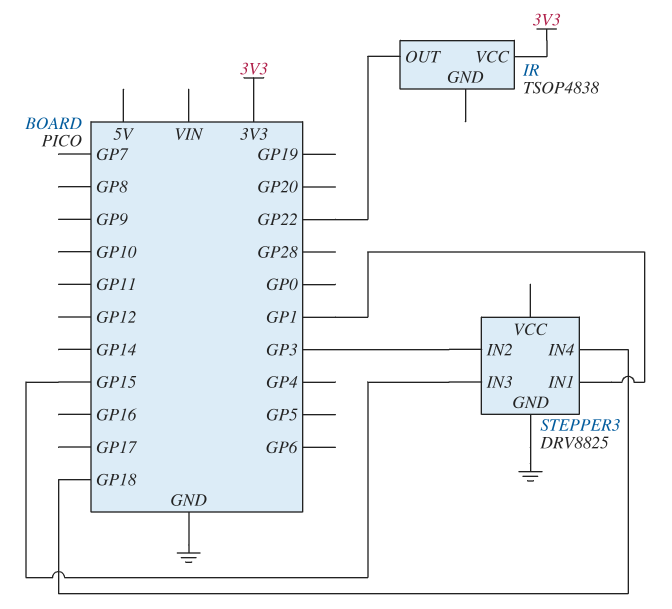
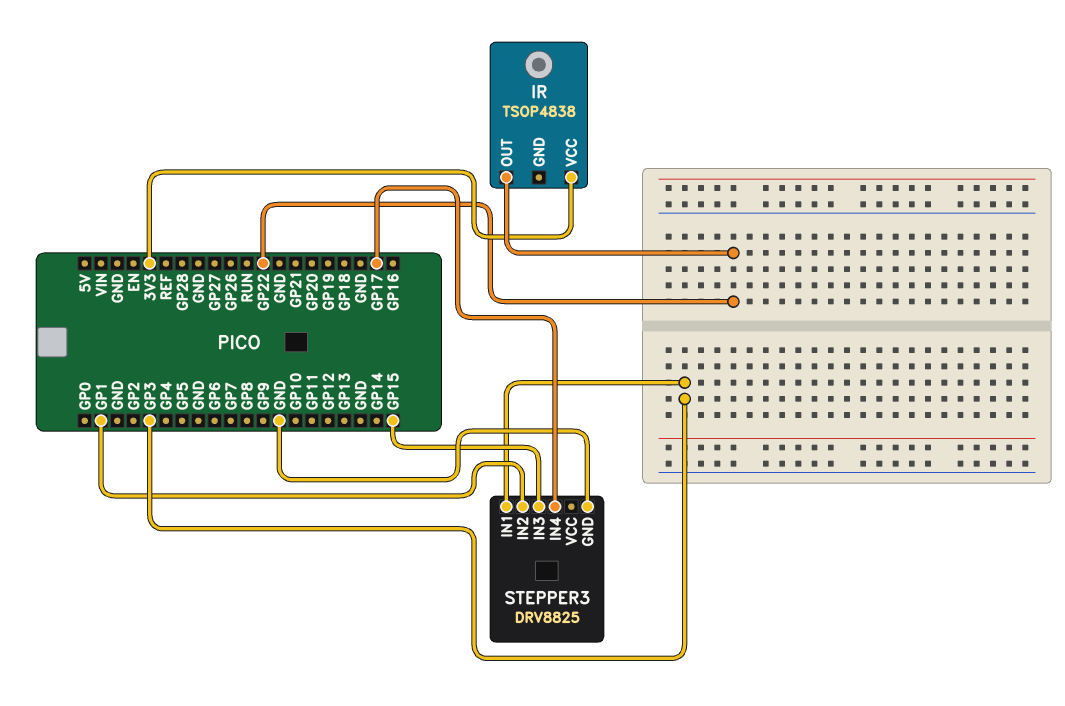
STEPPER3 pin IN1: GP1 -> GP3
STEPPER3 pin IN2: GP3 -> GP1
STEPPER3 pin IN4: GP18 -> GP17

